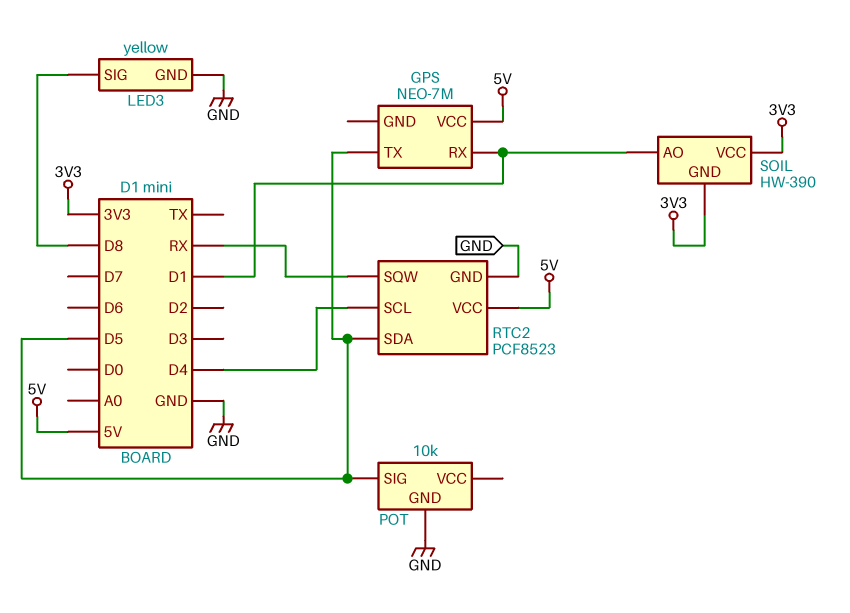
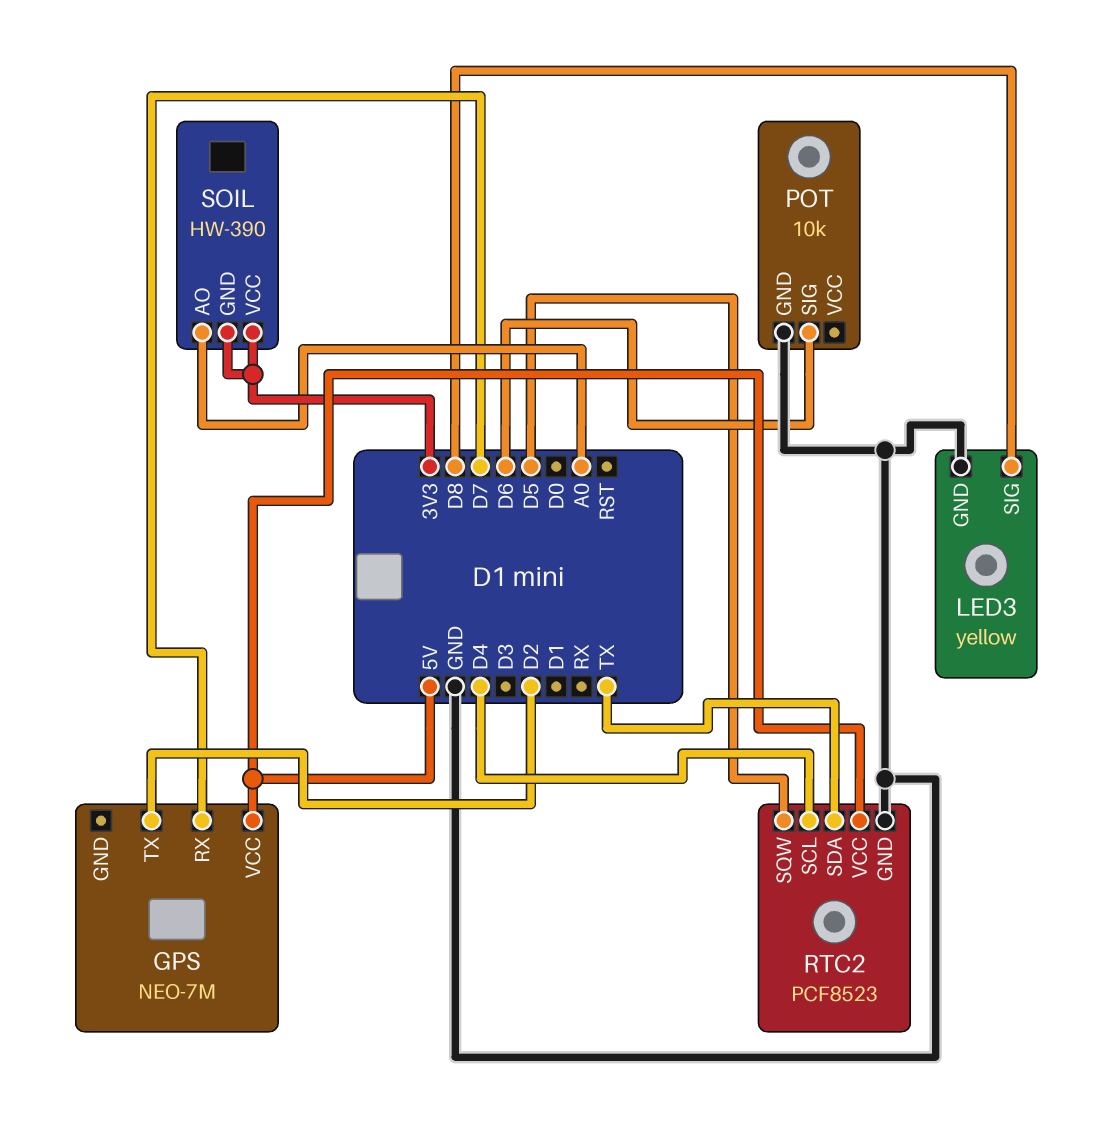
GPS pin RX: D1 -> D7
GPS pin TX: D5 -> D2
POT pin SIG: D5 -> D6
RTC2 pin SDA: D5 -> TX
RTC2 pin SQW: RX -> D5
SOIL pin AO: D1 -> A0

